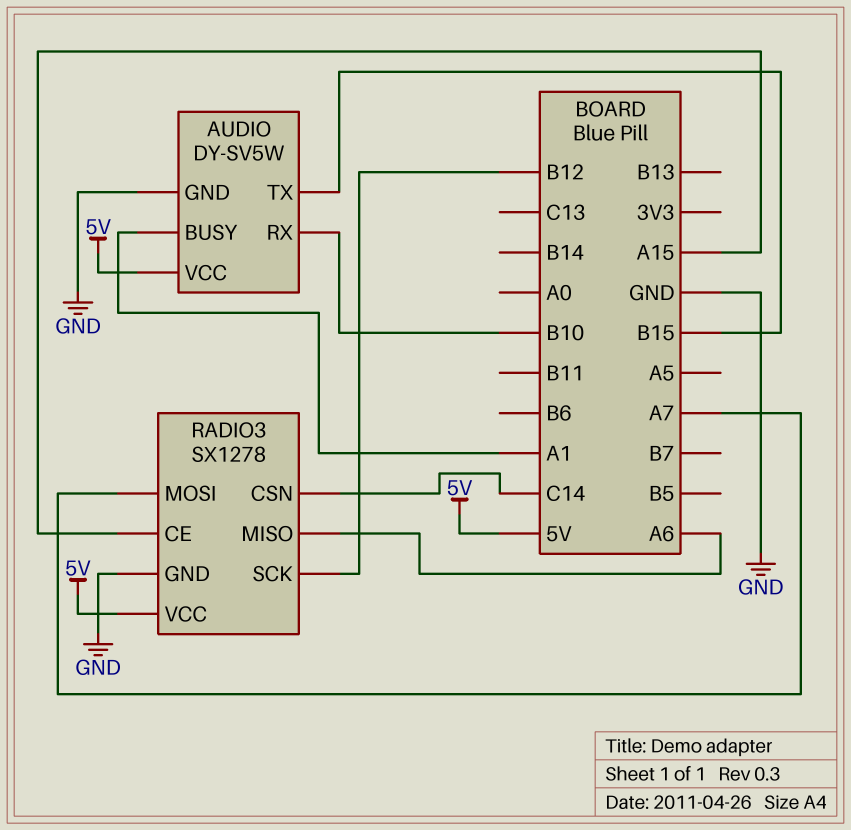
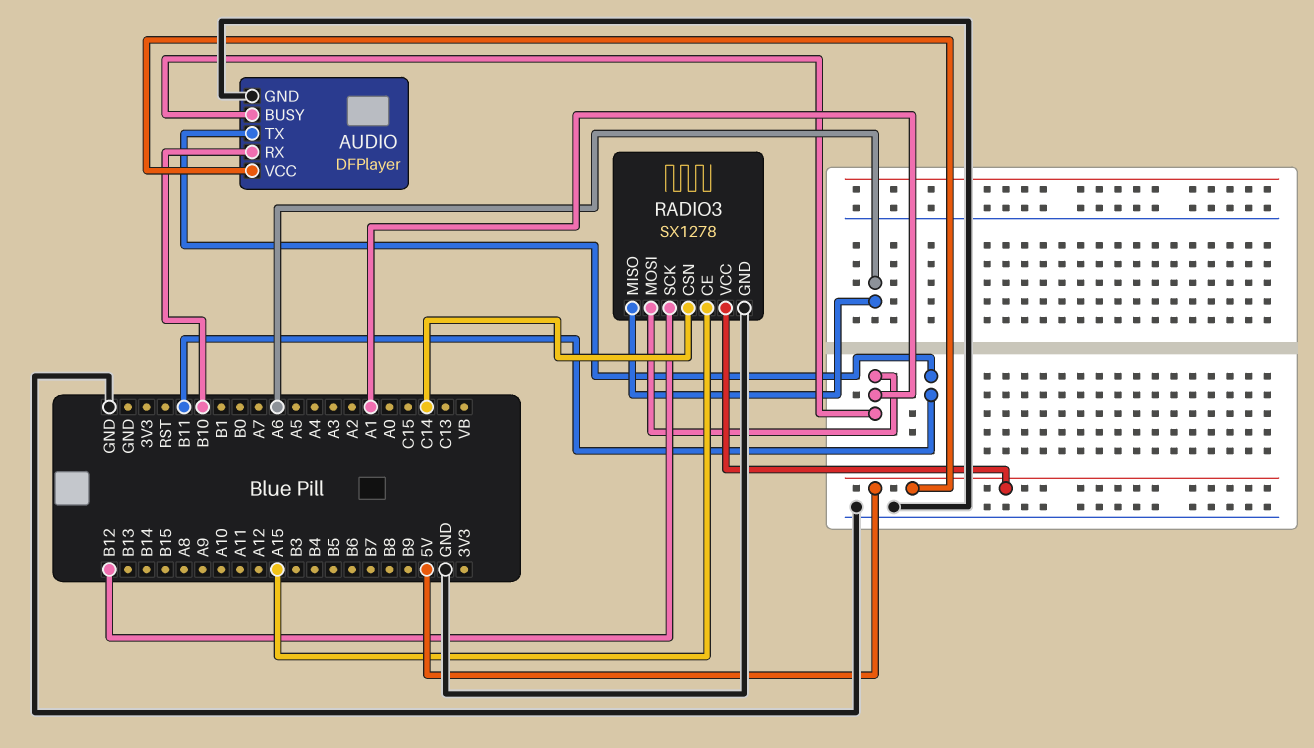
AUDIO: DY-SV5W -> DFPlayer
AUDIO pin TX: B15 -> B11
RADIO3 pin MOSI: A7 -> A1

